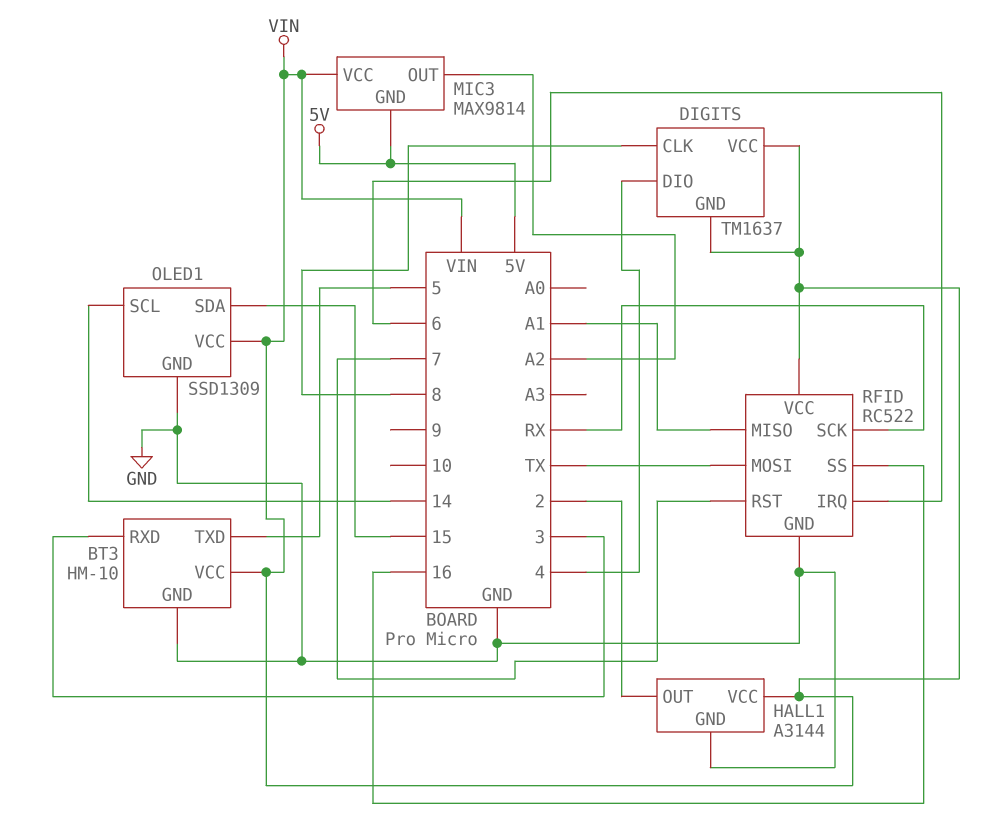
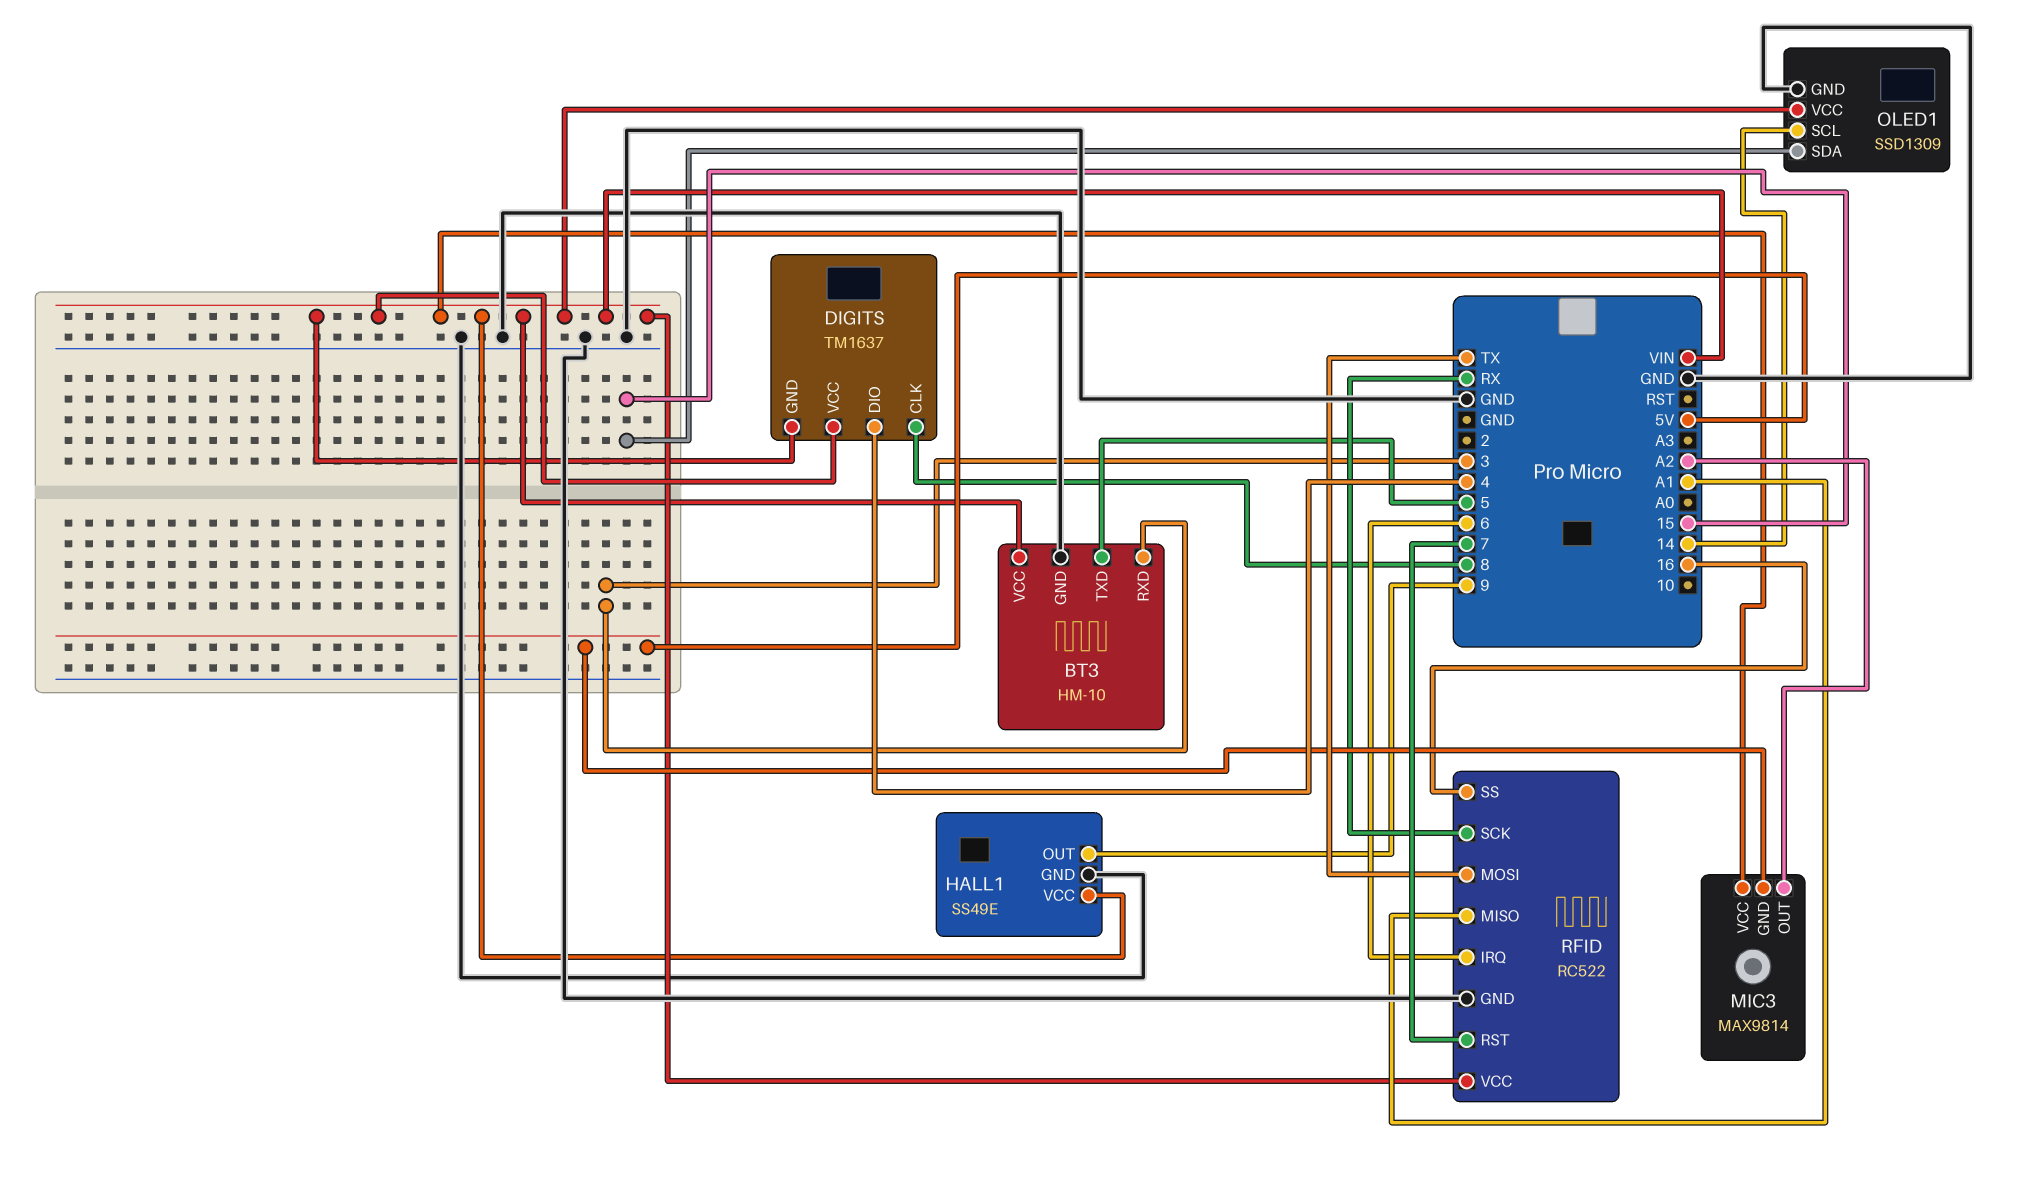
HALL1: A3144 -> SS49E
HALL1 pin OUT: 2 -> 9

